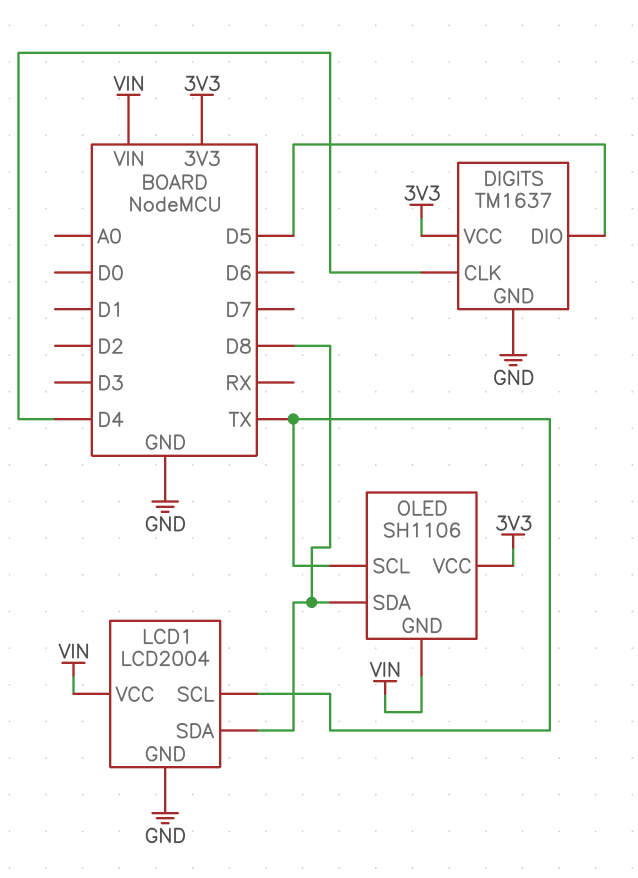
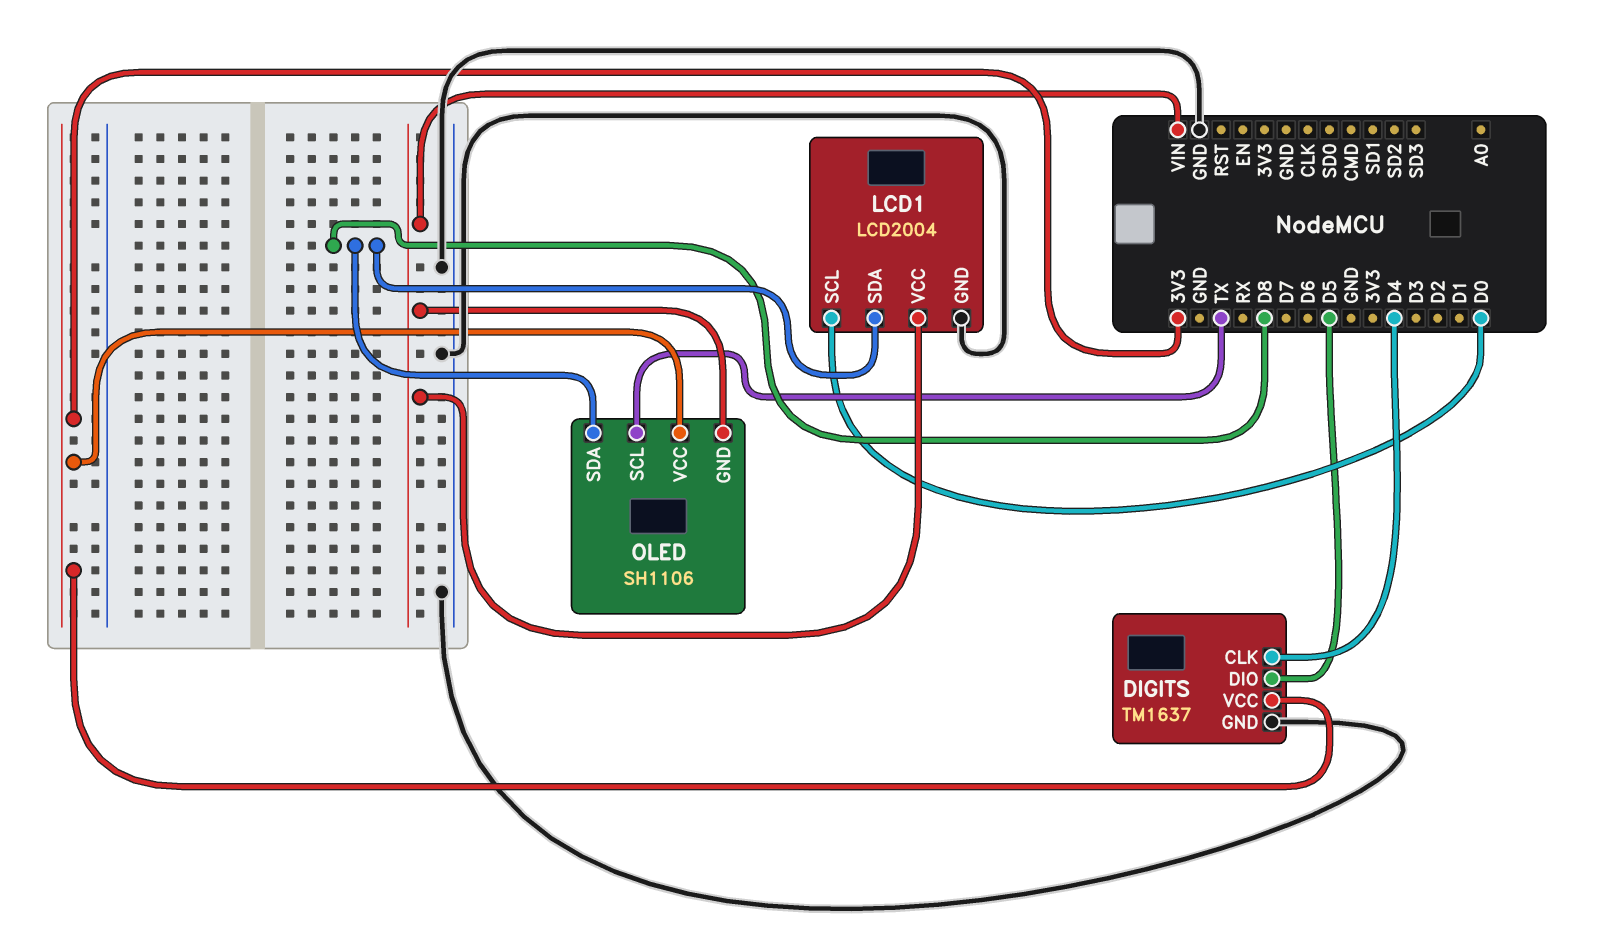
LCD1 pin SCL: TX -> D0

